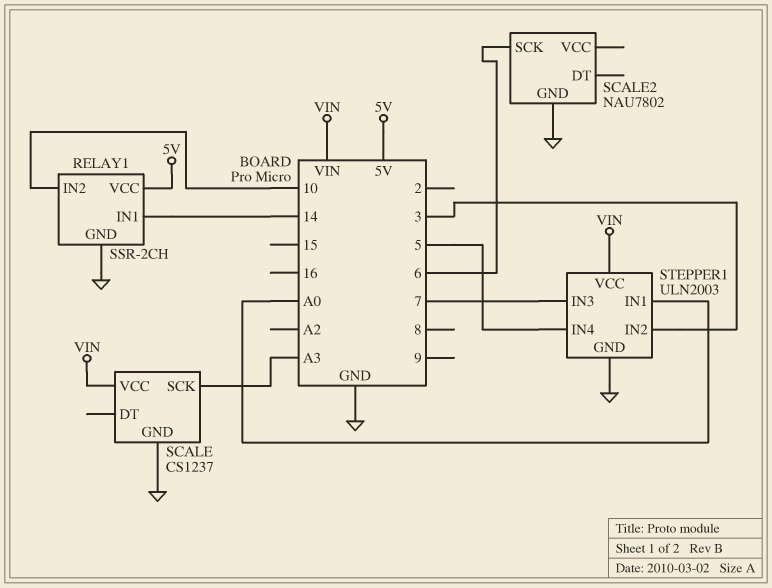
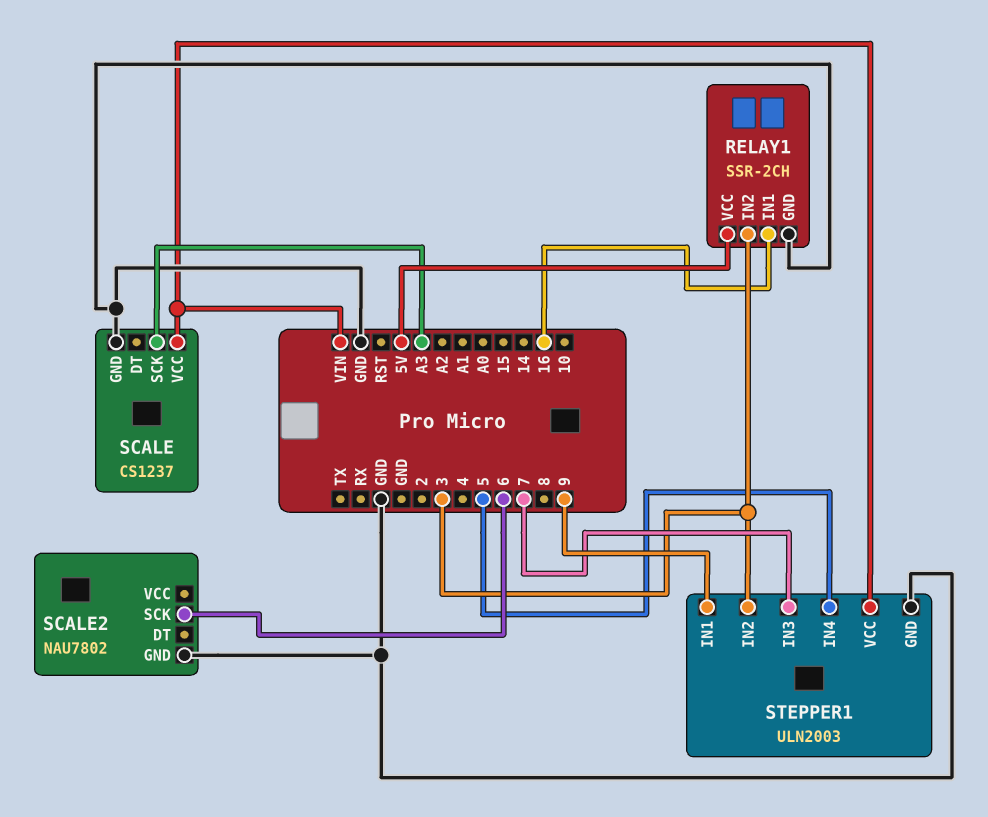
RELAY1 pin IN1: 14 -> 16
RELAY1 pin IN2: 10 -> 3
STEPPER1 pin IN1: A0 -> 9

